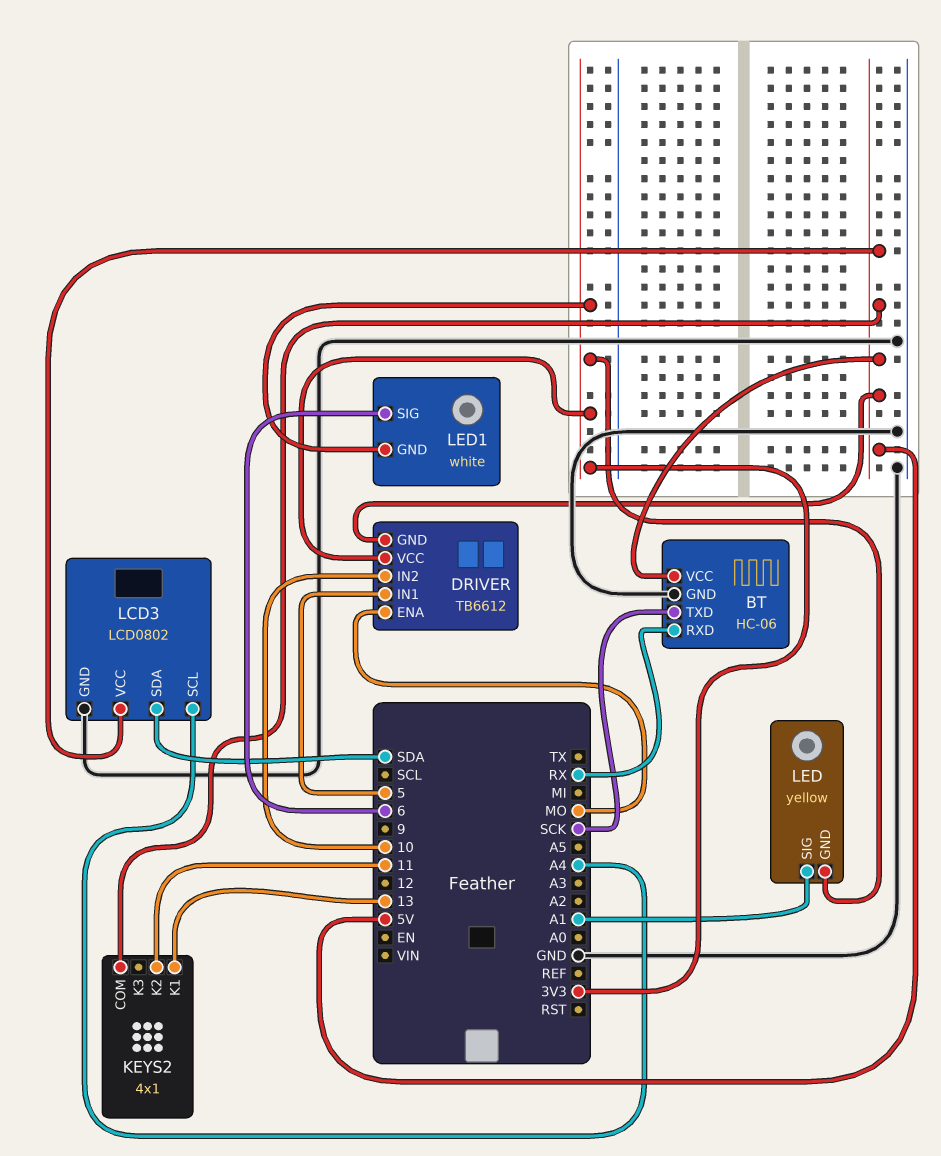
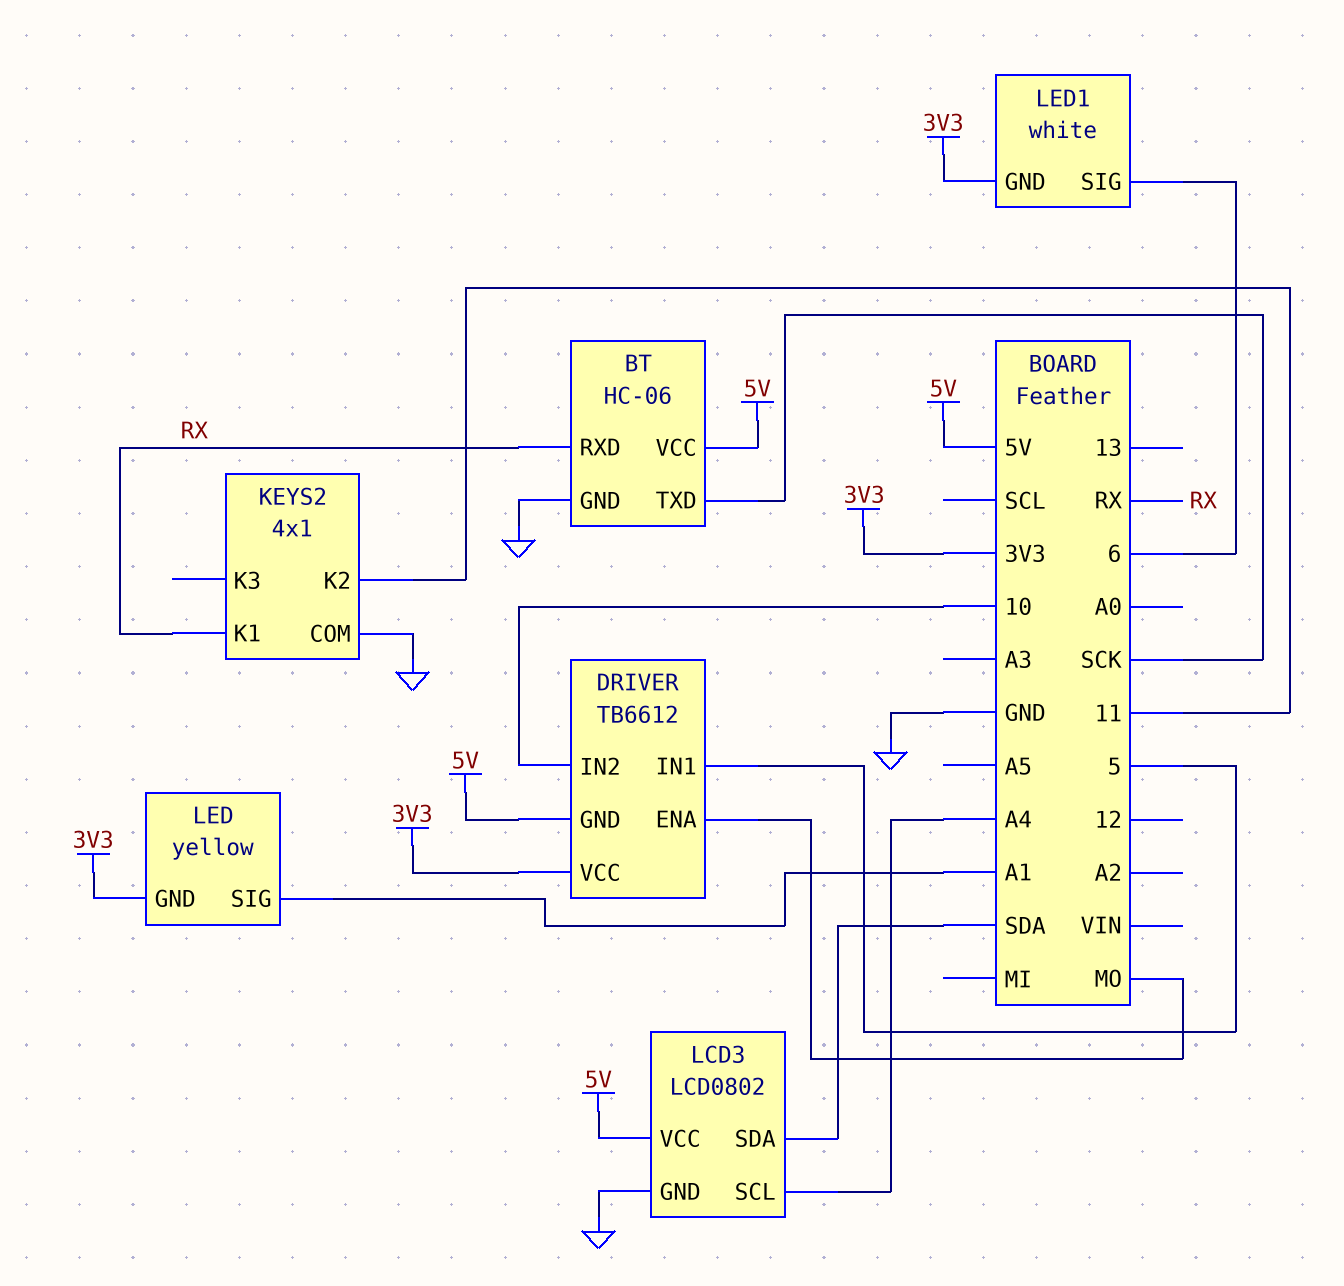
KEYS2 pin COM: 5V -> GND
KEYS2 pin K1: 13 -> RX

